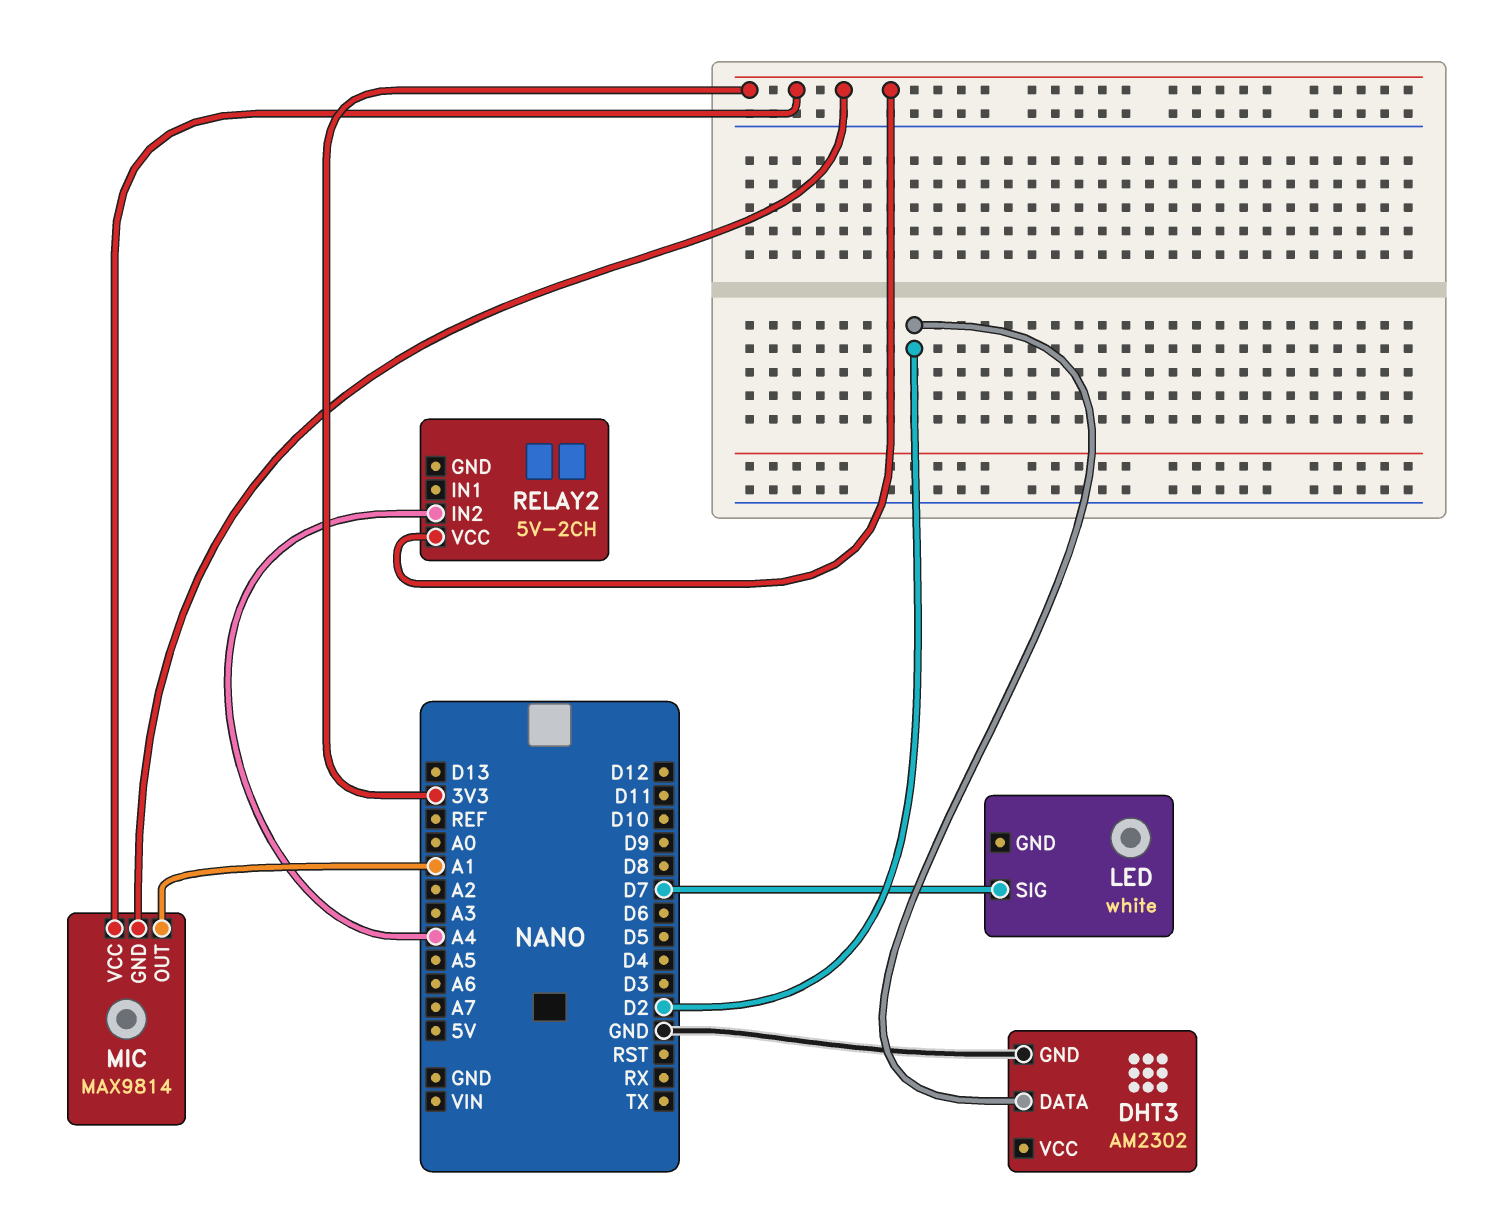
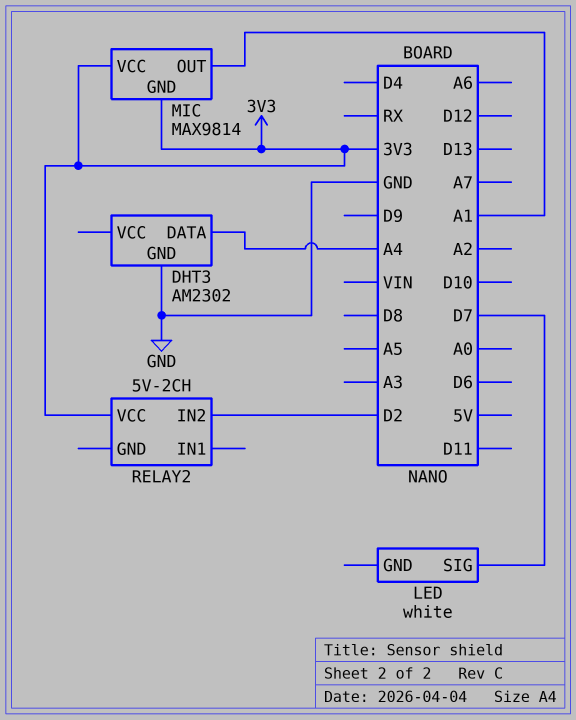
DHT3 pin DATA: D2 -> A4
RELAY2 pin IN2: A4 -> D2

